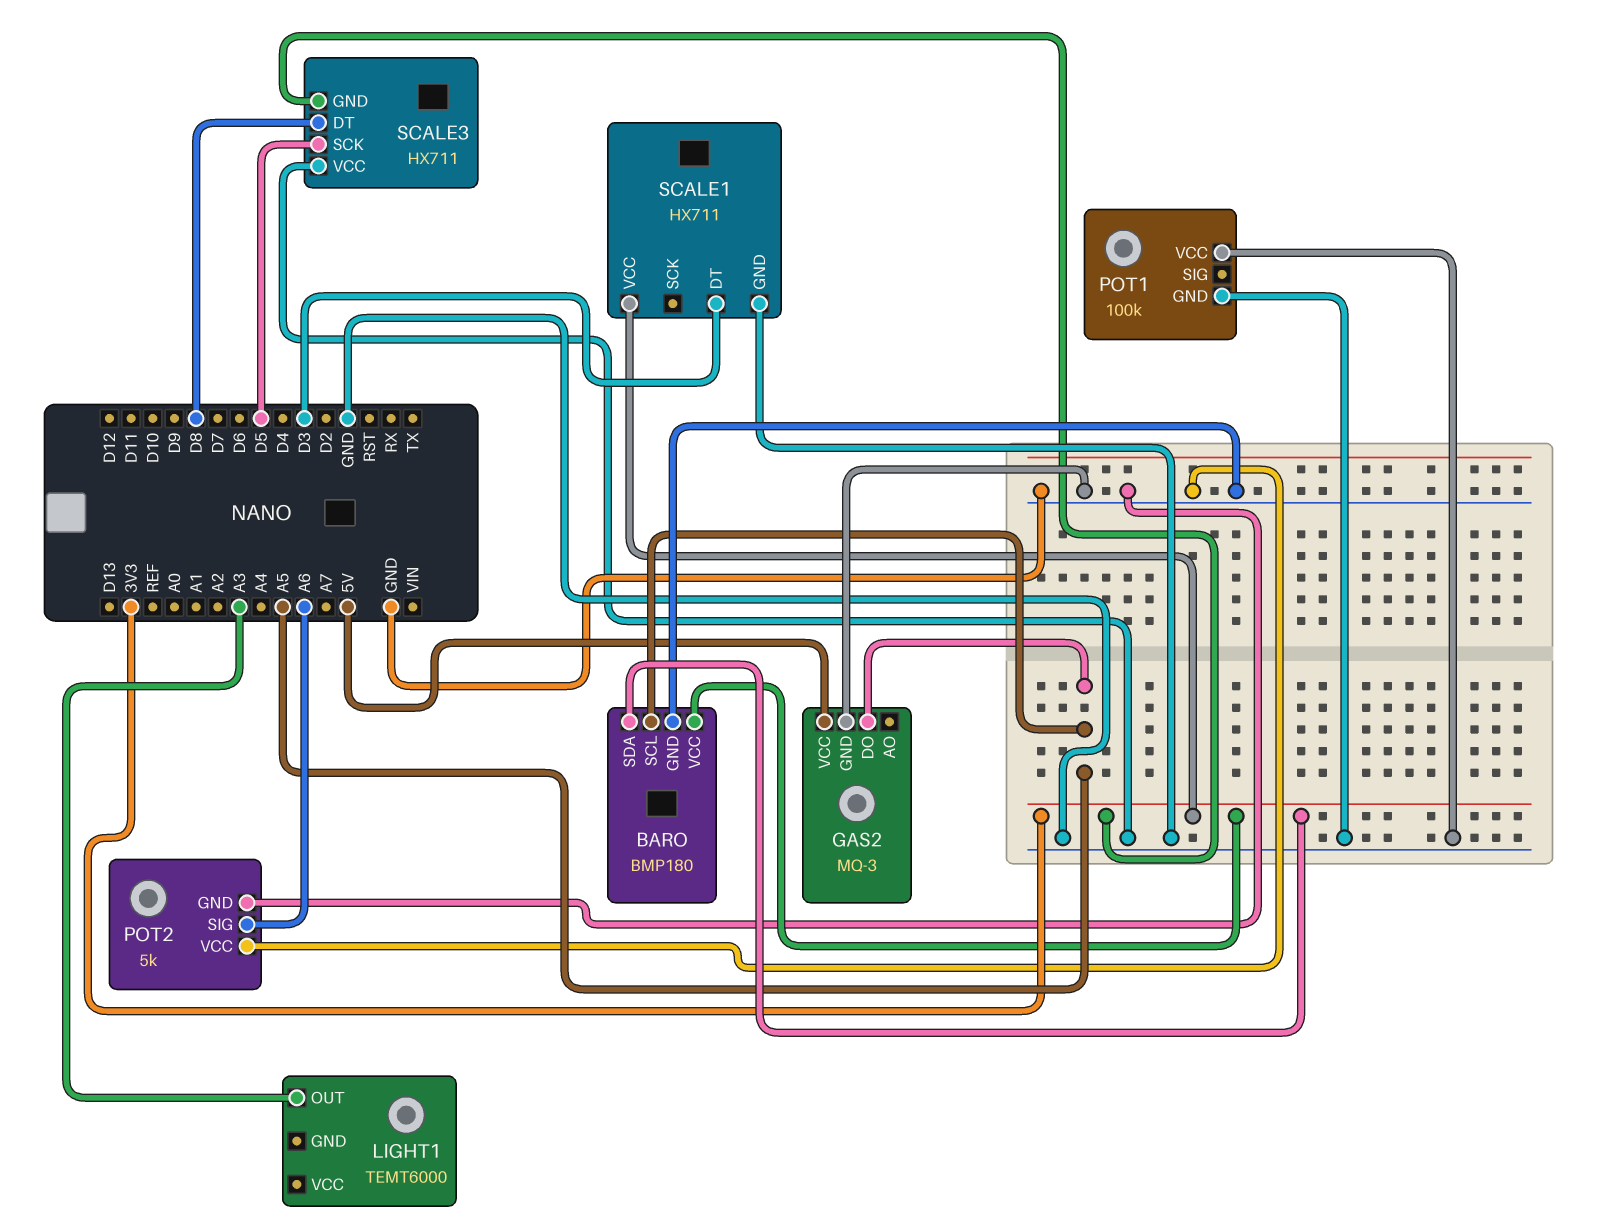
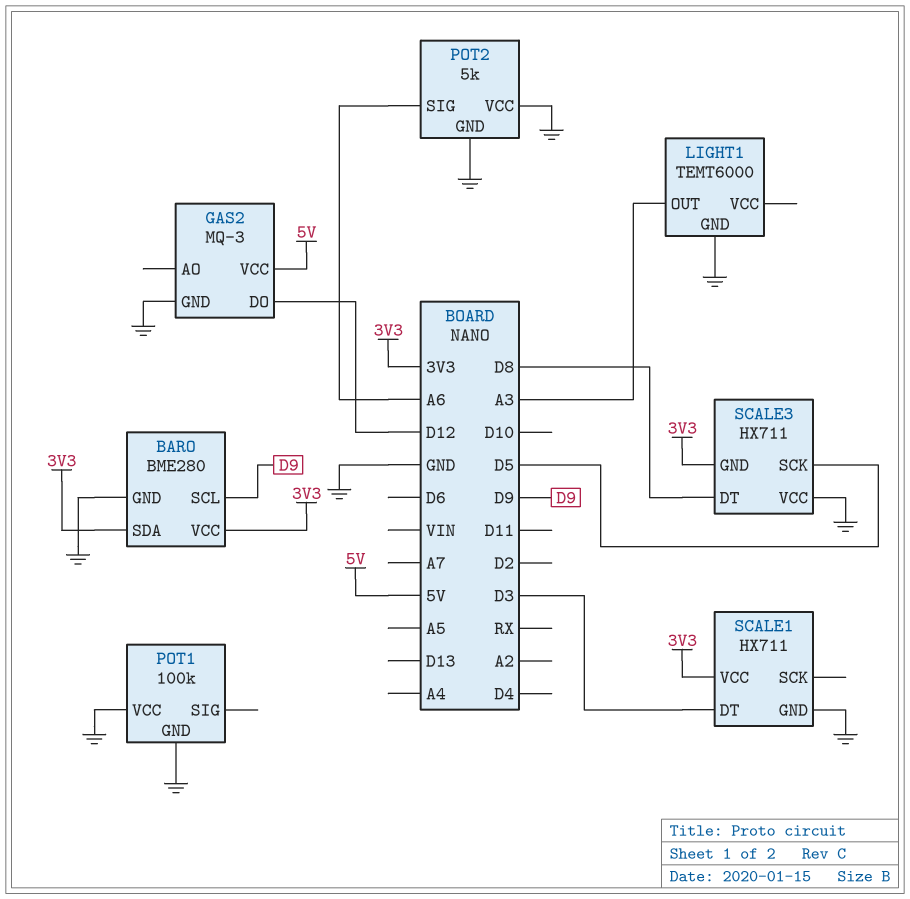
BARO: BMP180 -> BME280
BARO pin SCL: A5 -> D9
GAS2 pin DO: A5 -> D12
LIGHT1 pin GND: none -> GND

